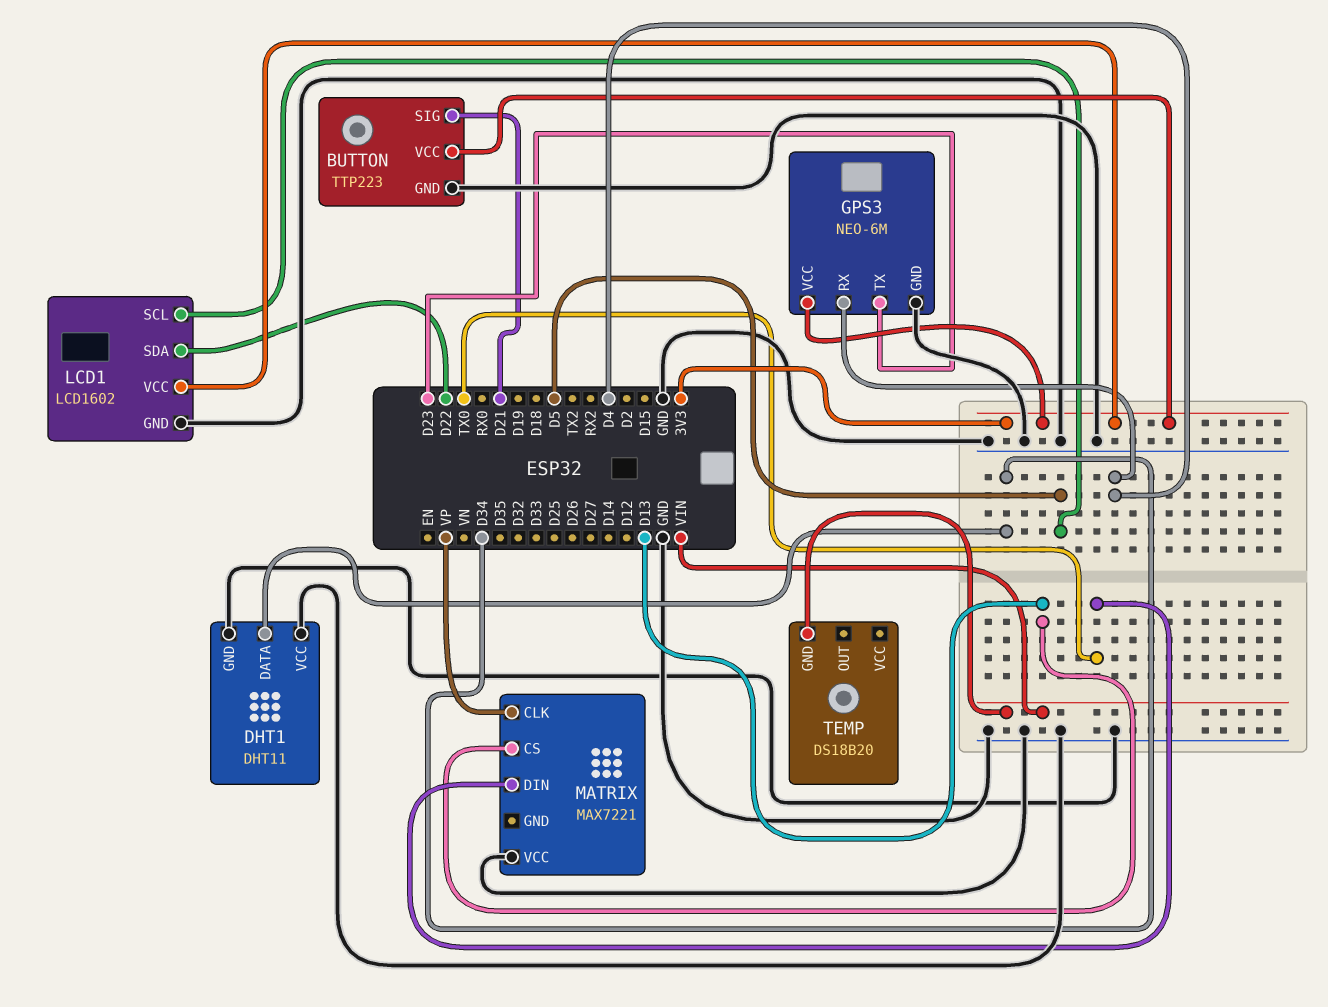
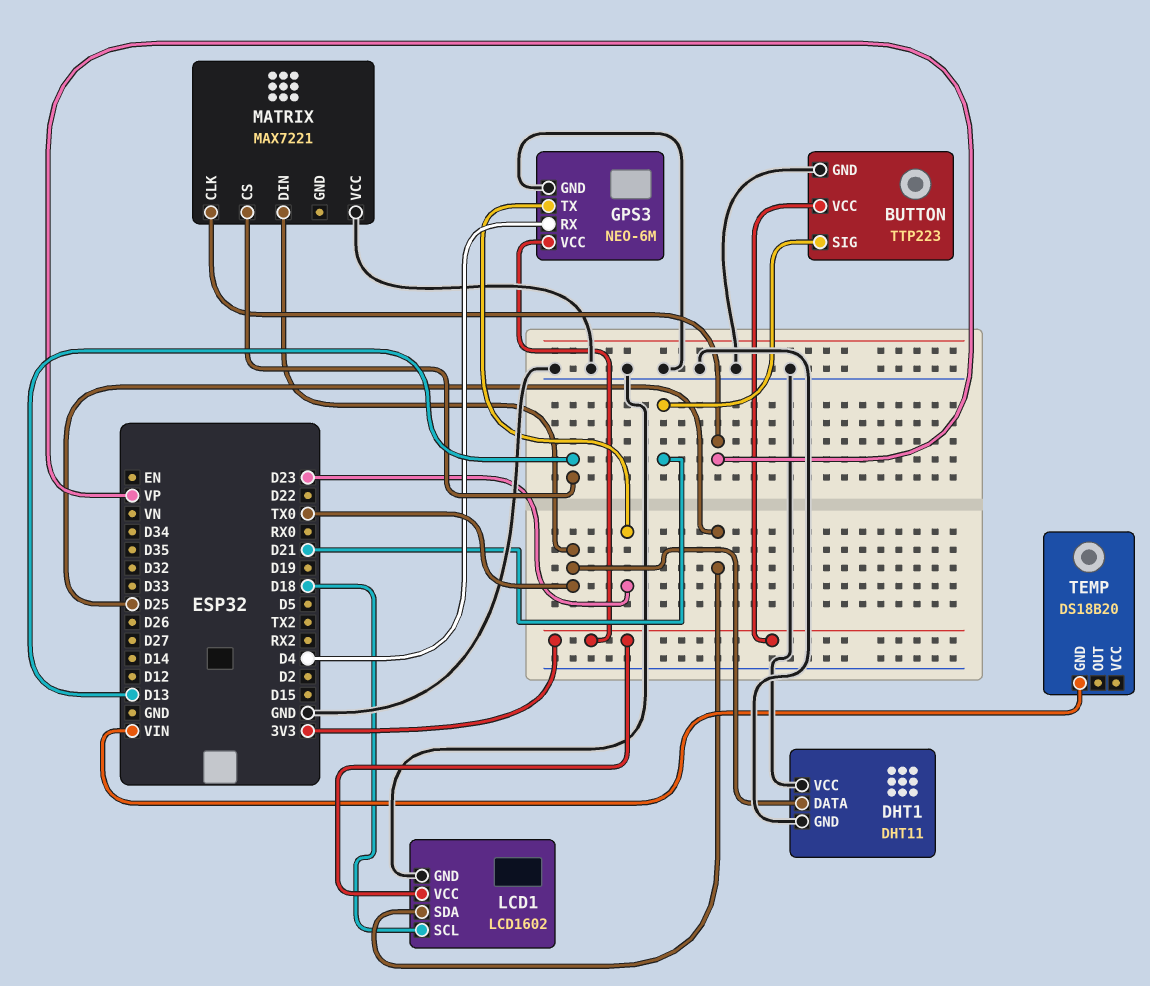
DHT1 pin DATA: D34 -> TX0
LCD1 pin SCL: D5 -> D18
LCD1 pin SDA: D22 -> D25

